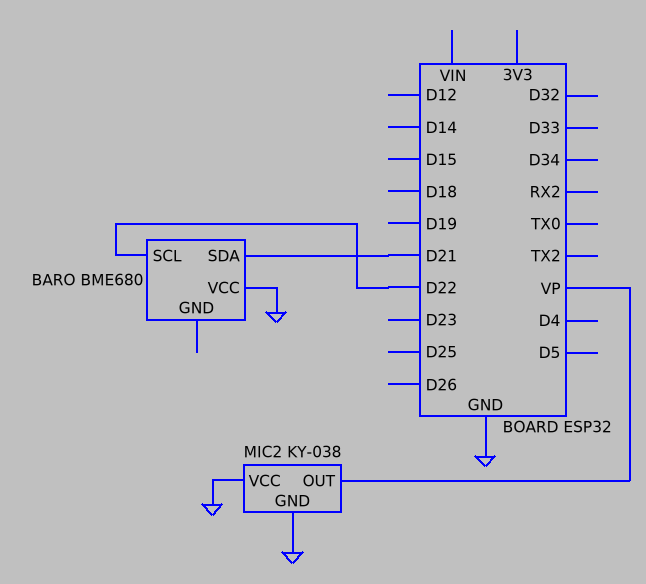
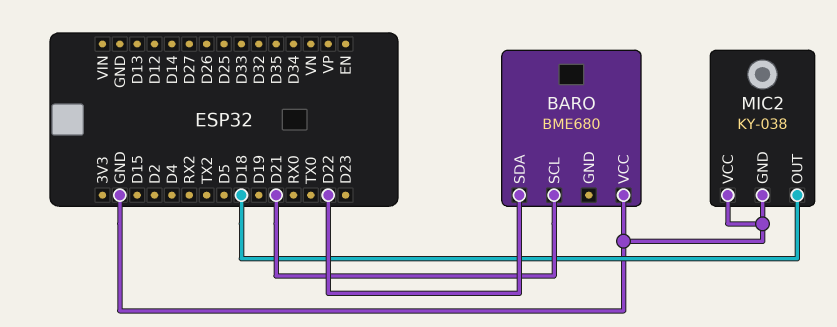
BARO pin SCL: D22 -> D21
BARO pin SDA: D21 -> D22
MIC2 pin OUT: VP -> D18

